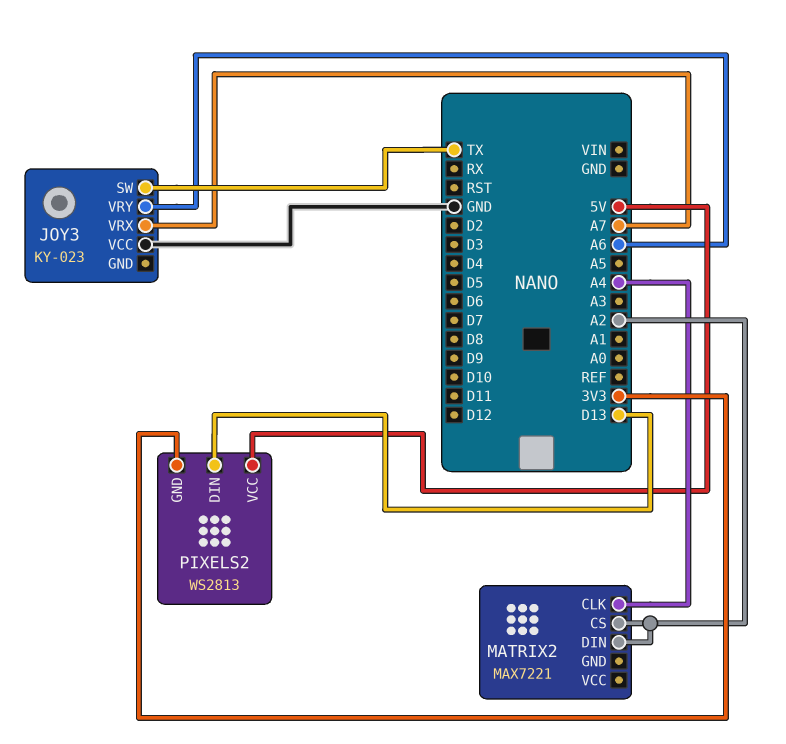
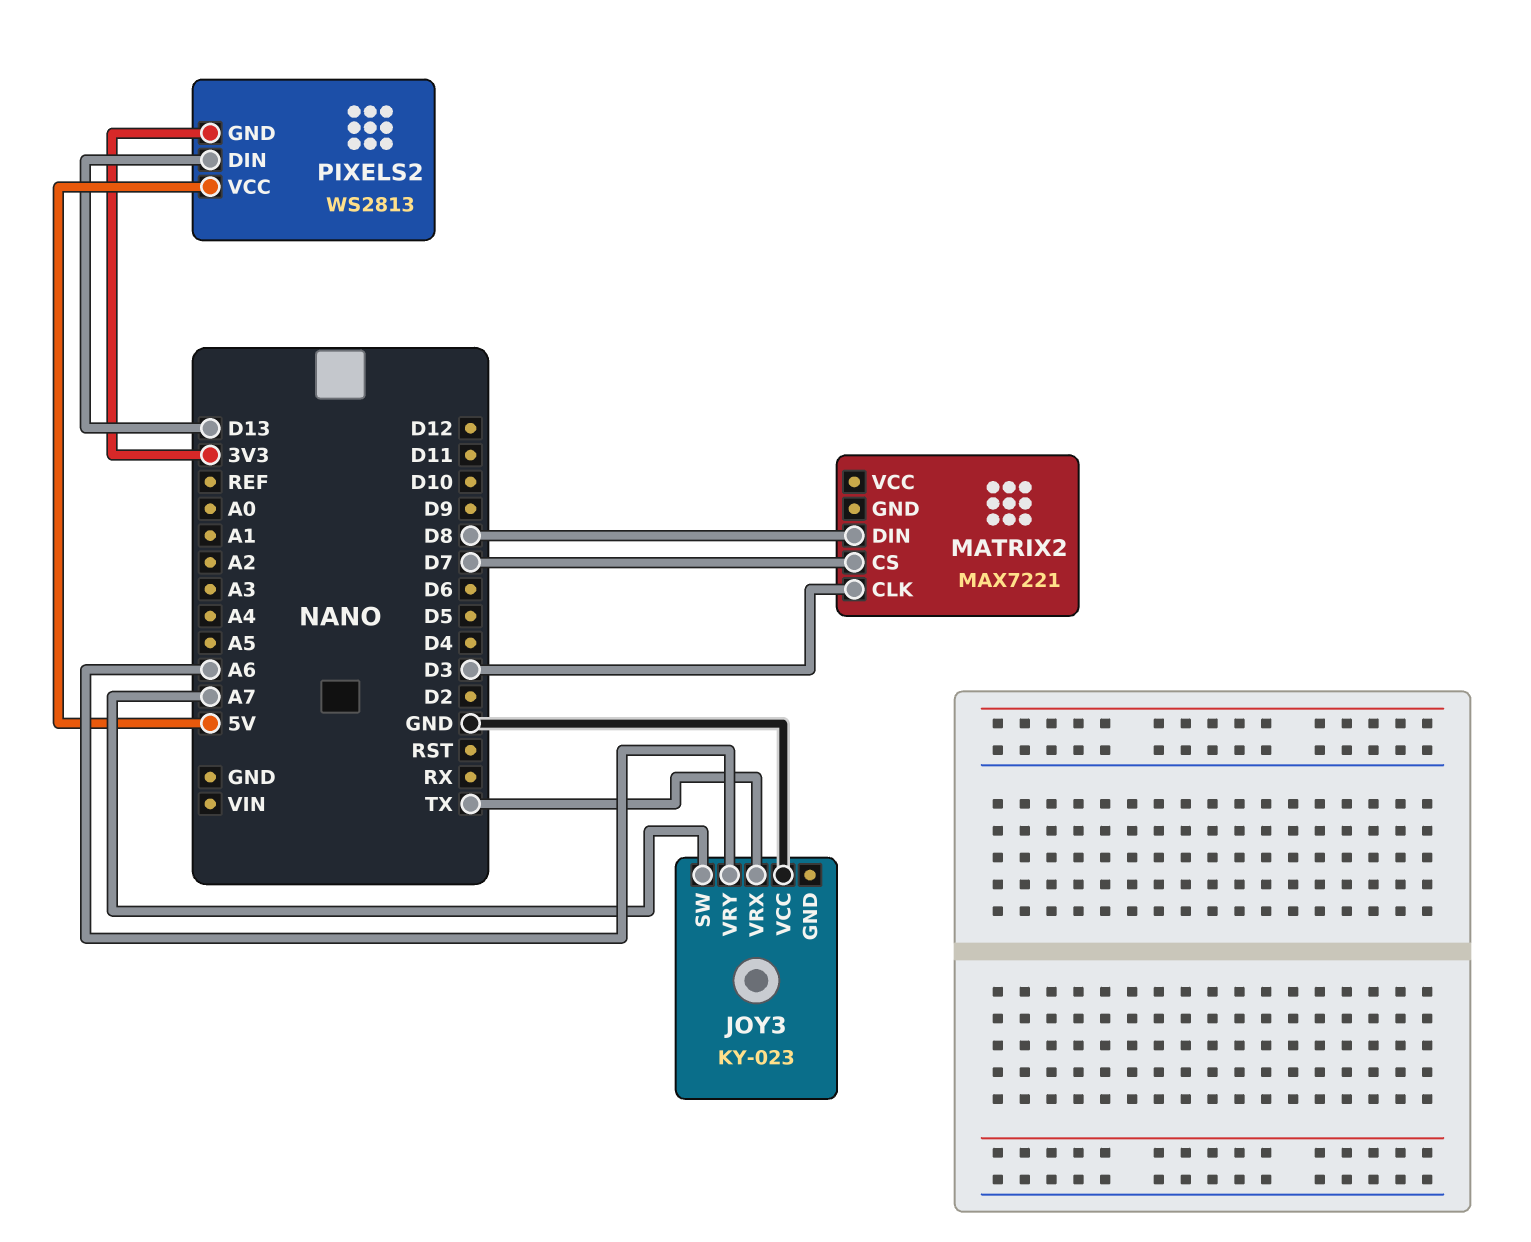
JOY3 pin SW: TX -> A7
JOY3 pin VRX: A7 -> TX
MATRIX2 pin CLK: A4 -> D3
MATRIX2 pin CS: A2 -> D7
MATRIX2 pin DIN: A2 -> D8

